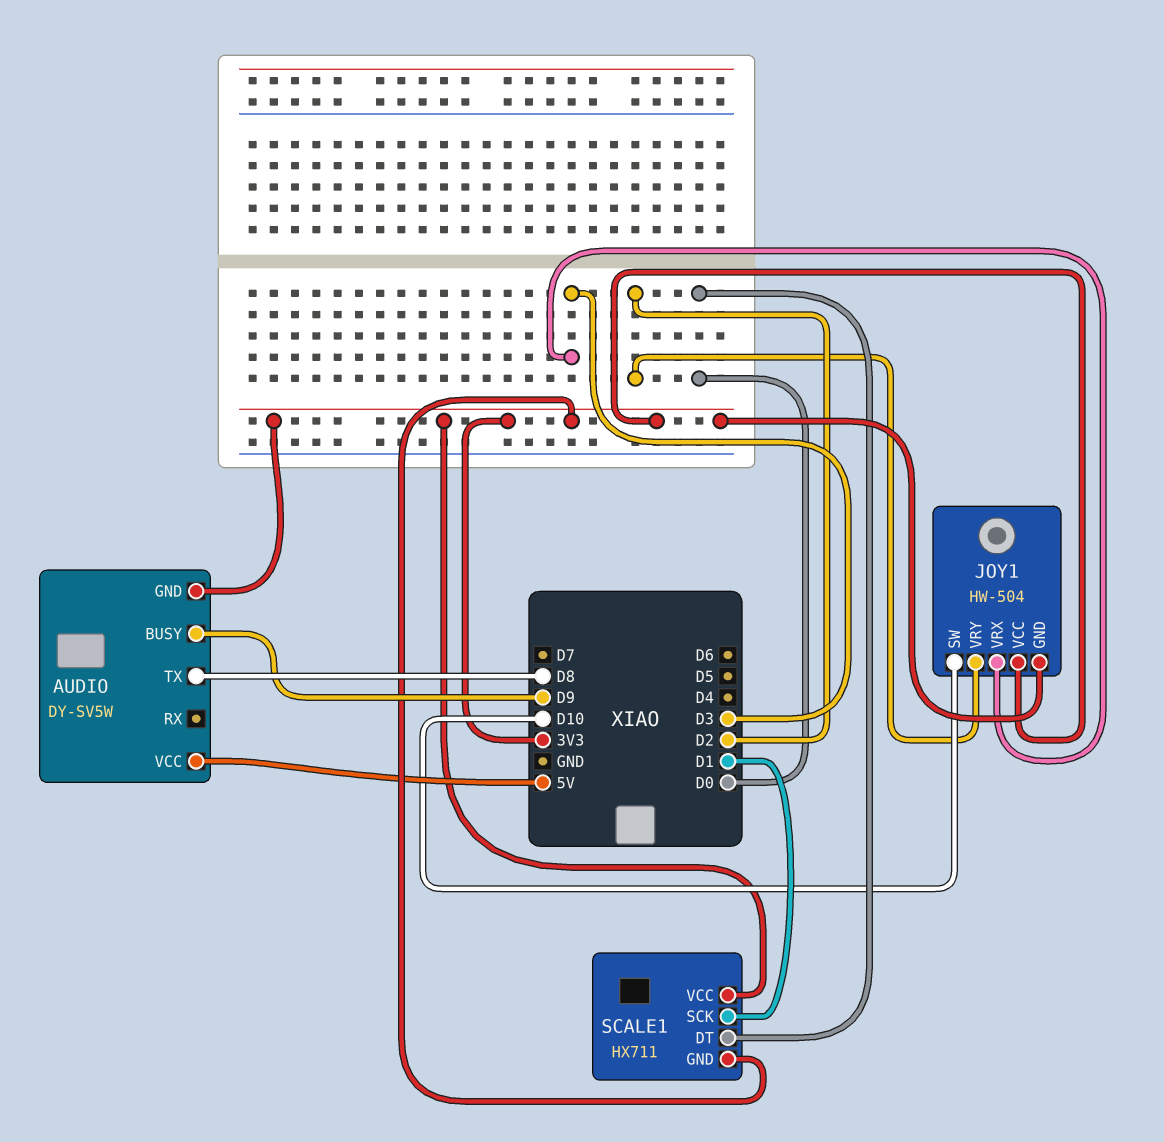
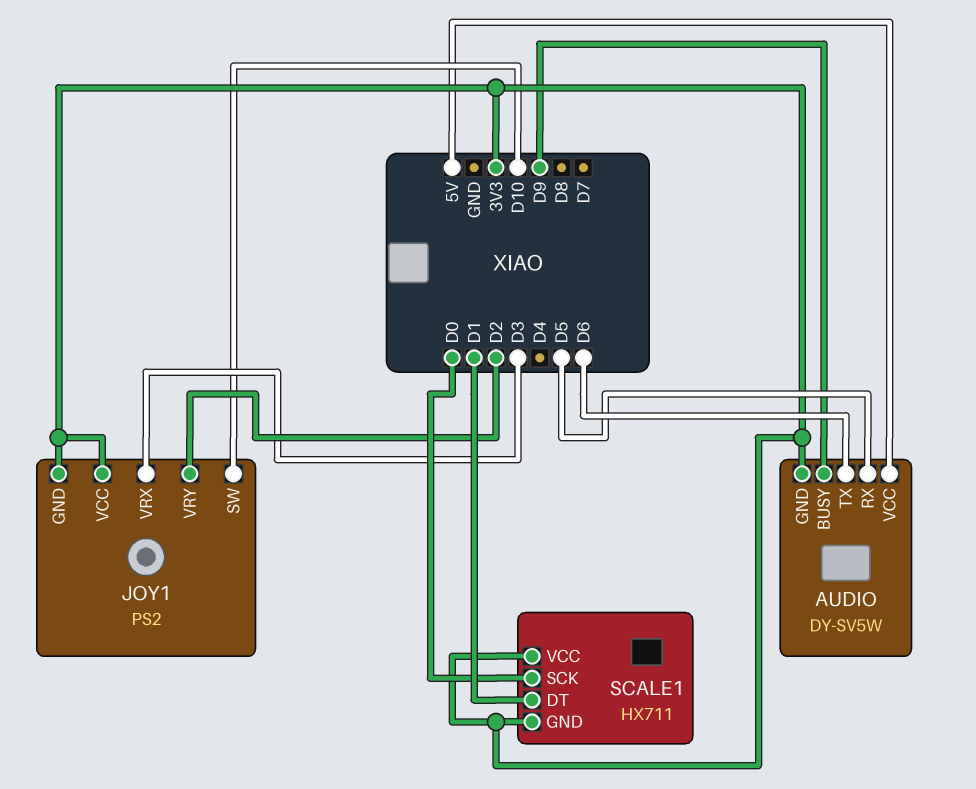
AUDIO pin RX: none -> D5
AUDIO pin TX: D8 -> D6
JOY1: HW-504 -> PS2
SCALE1 pin DT: D0 -> D1
SCALE1 pin SCK: D1 -> D0

